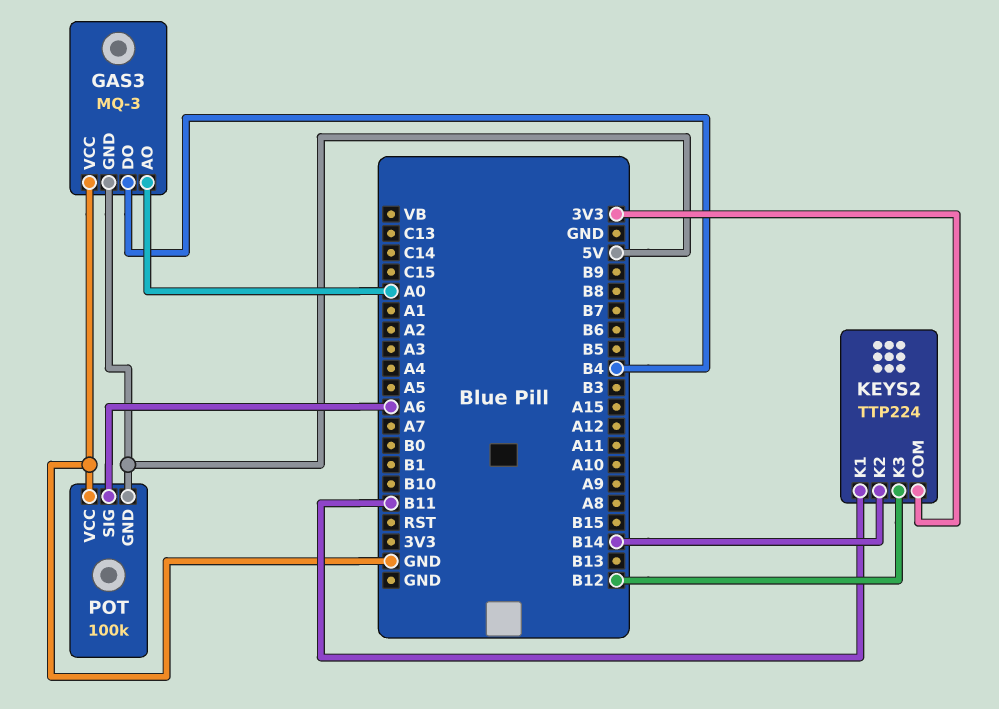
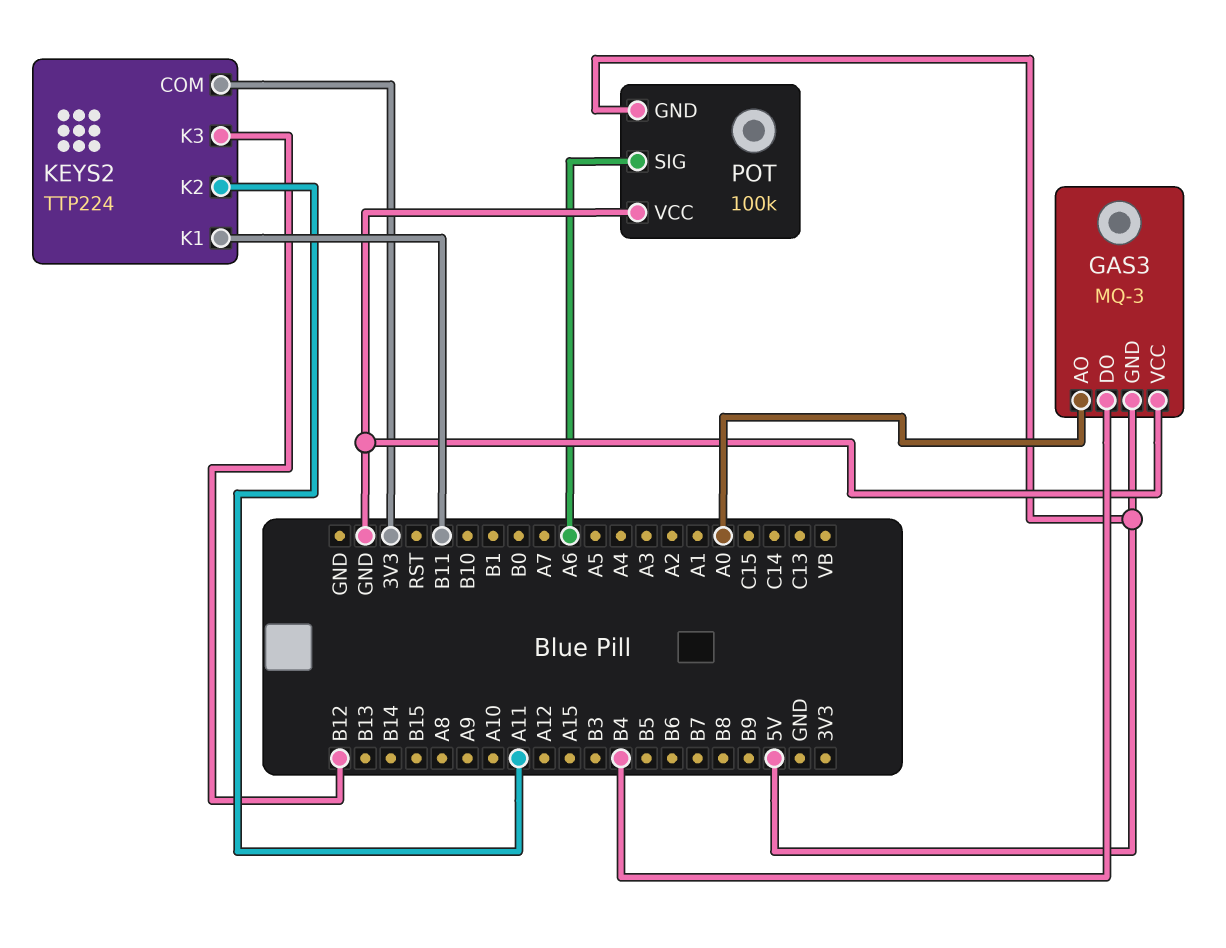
KEYS2 pin K2: B14 -> A11

